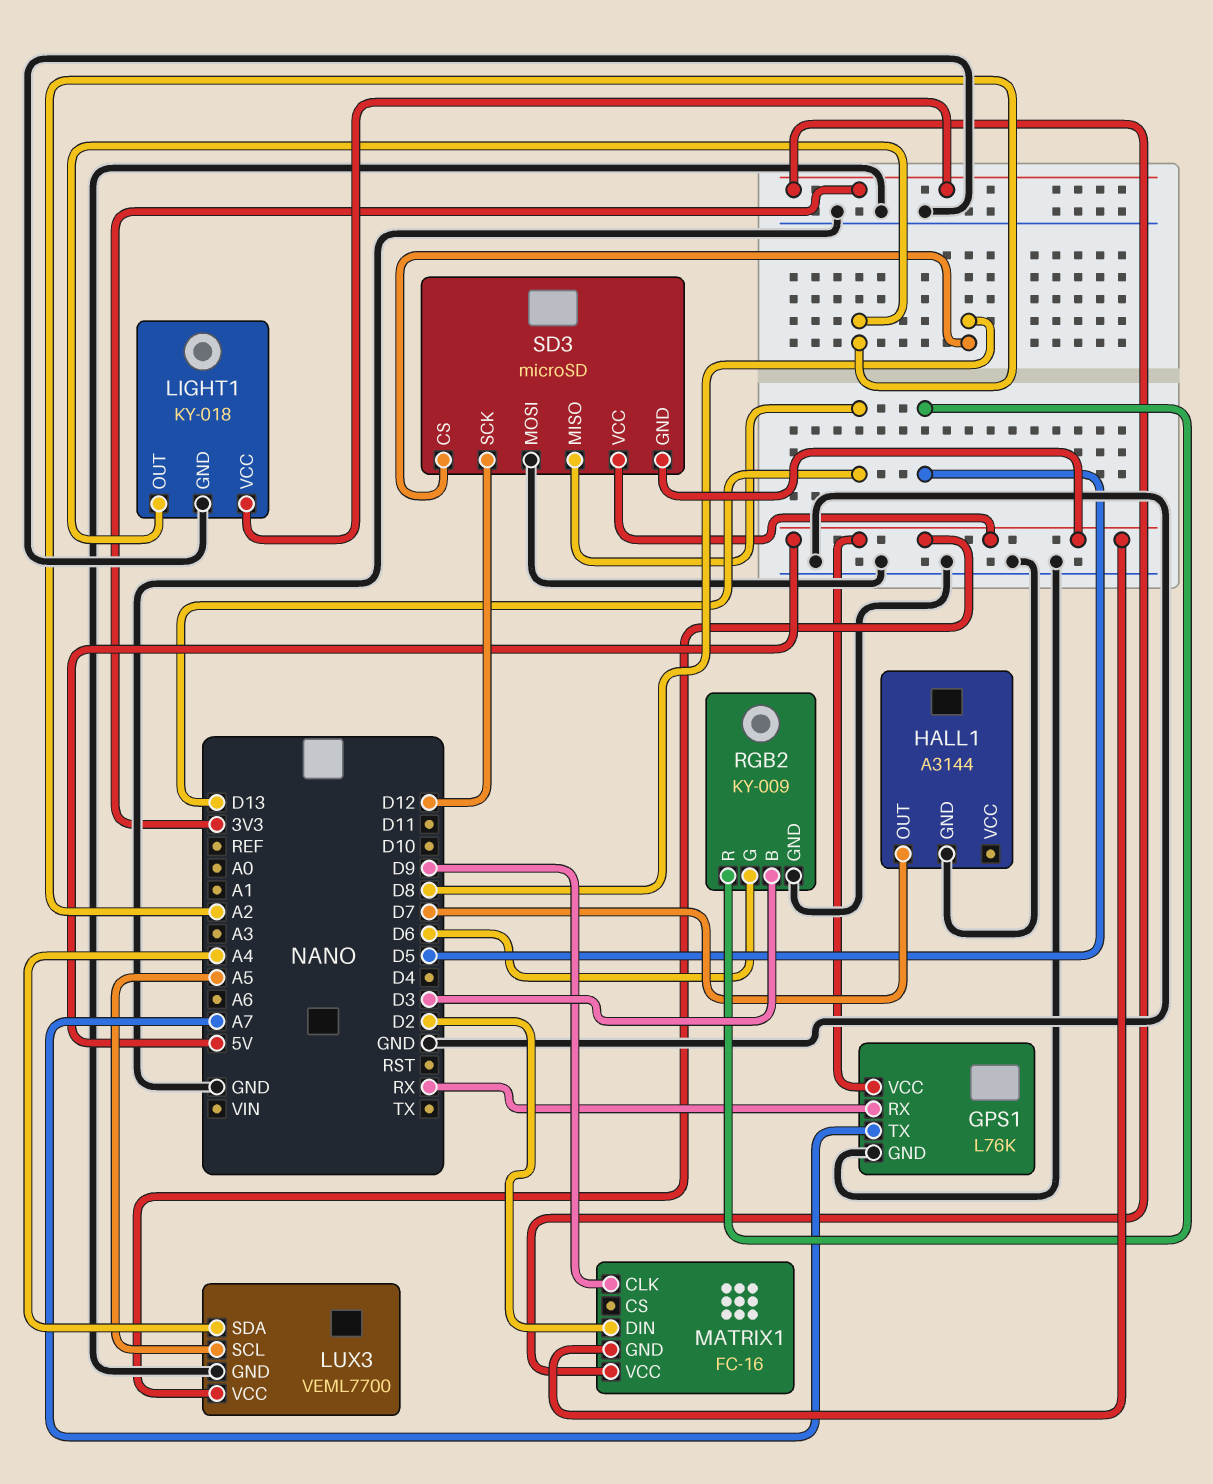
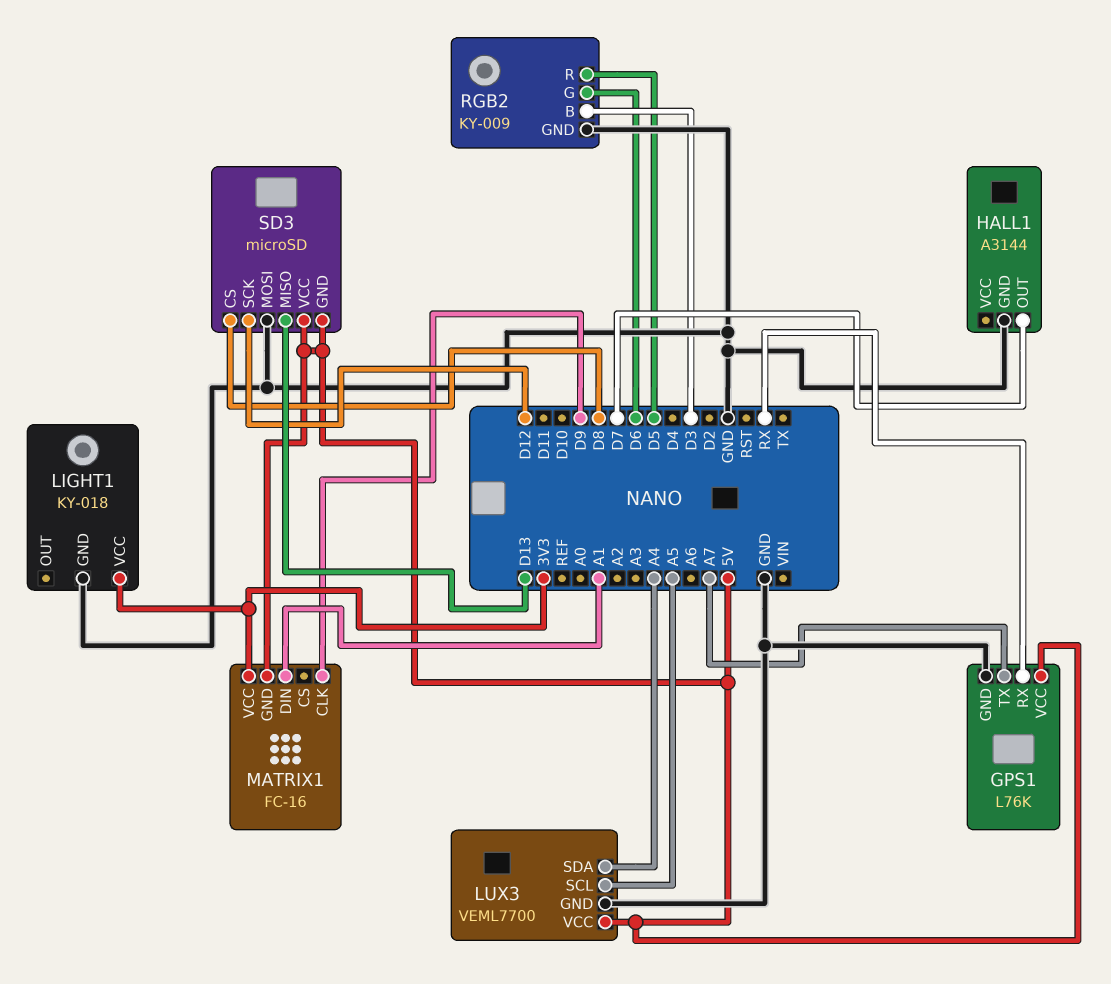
LIGHT1 pin OUT: A2 -> none
MATRIX1 pin DIN: D2 -> A1

